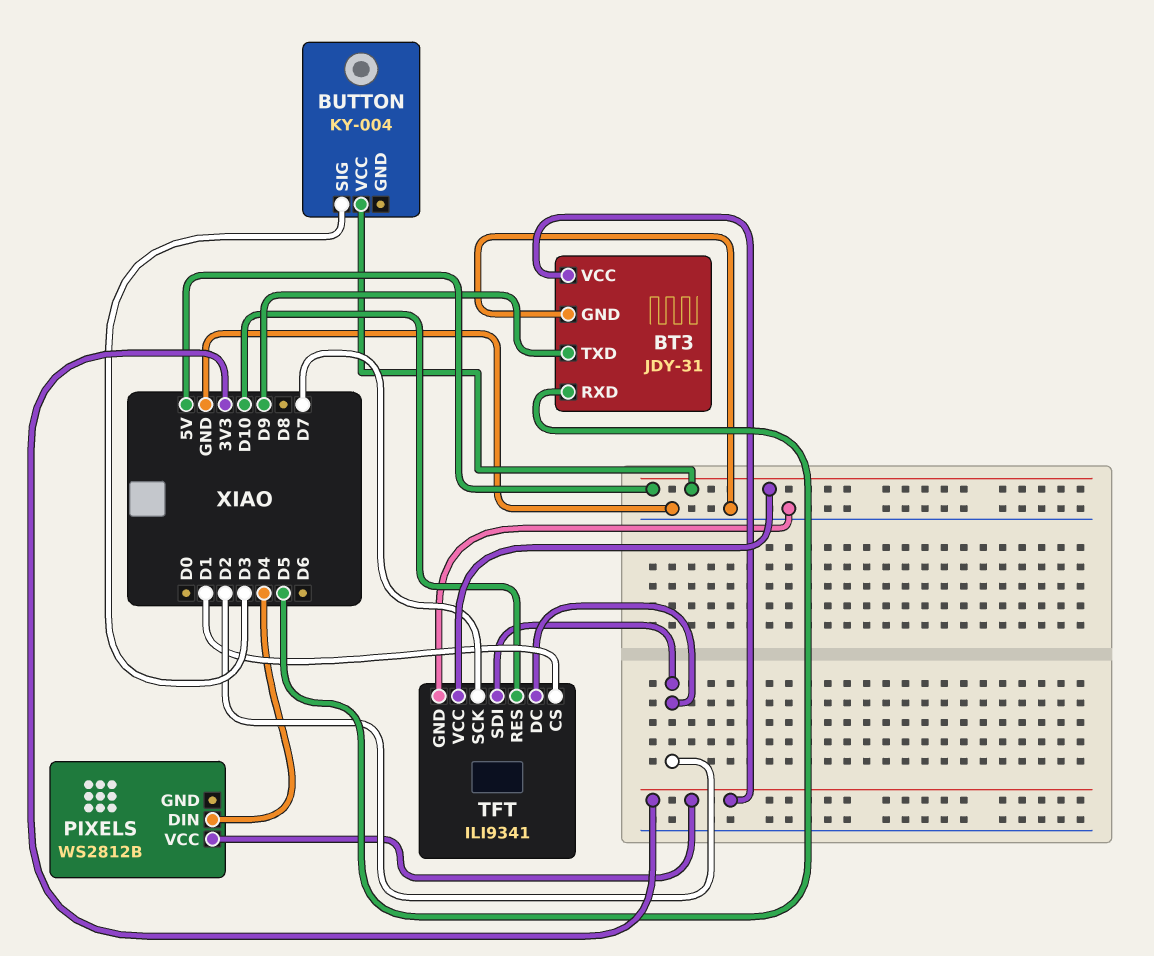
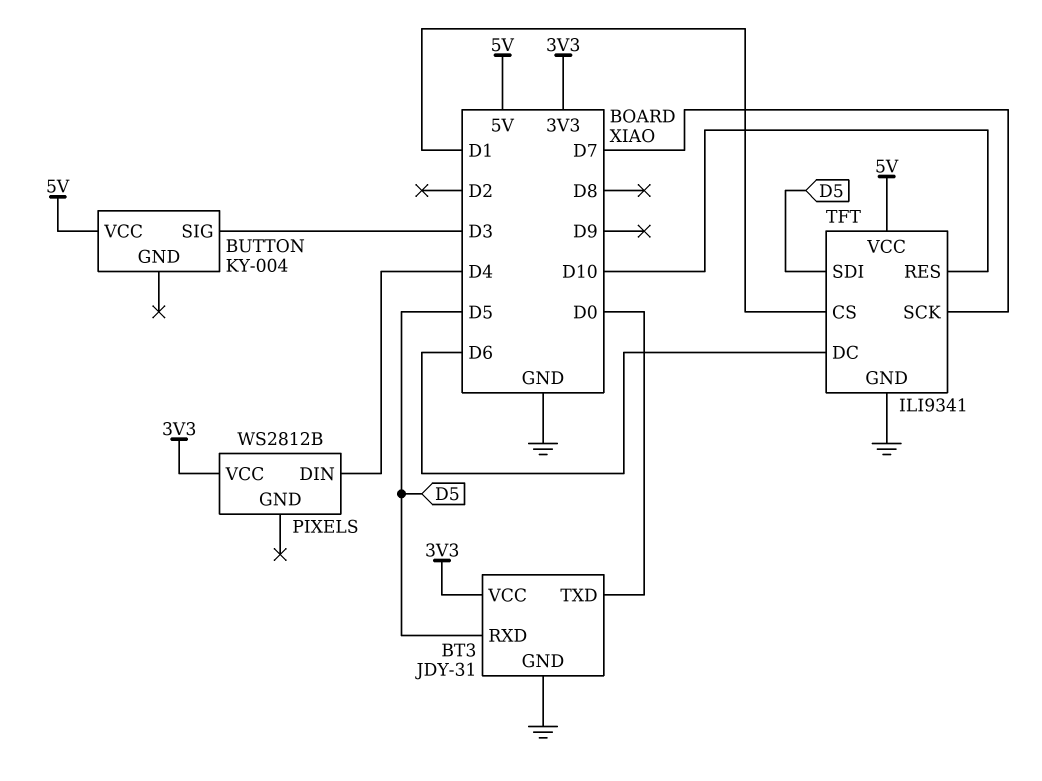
BT3 pin TXD: D9 -> D0
TFT pin DC: D2 -> D6
TFT pin SDI: D2 -> D5

